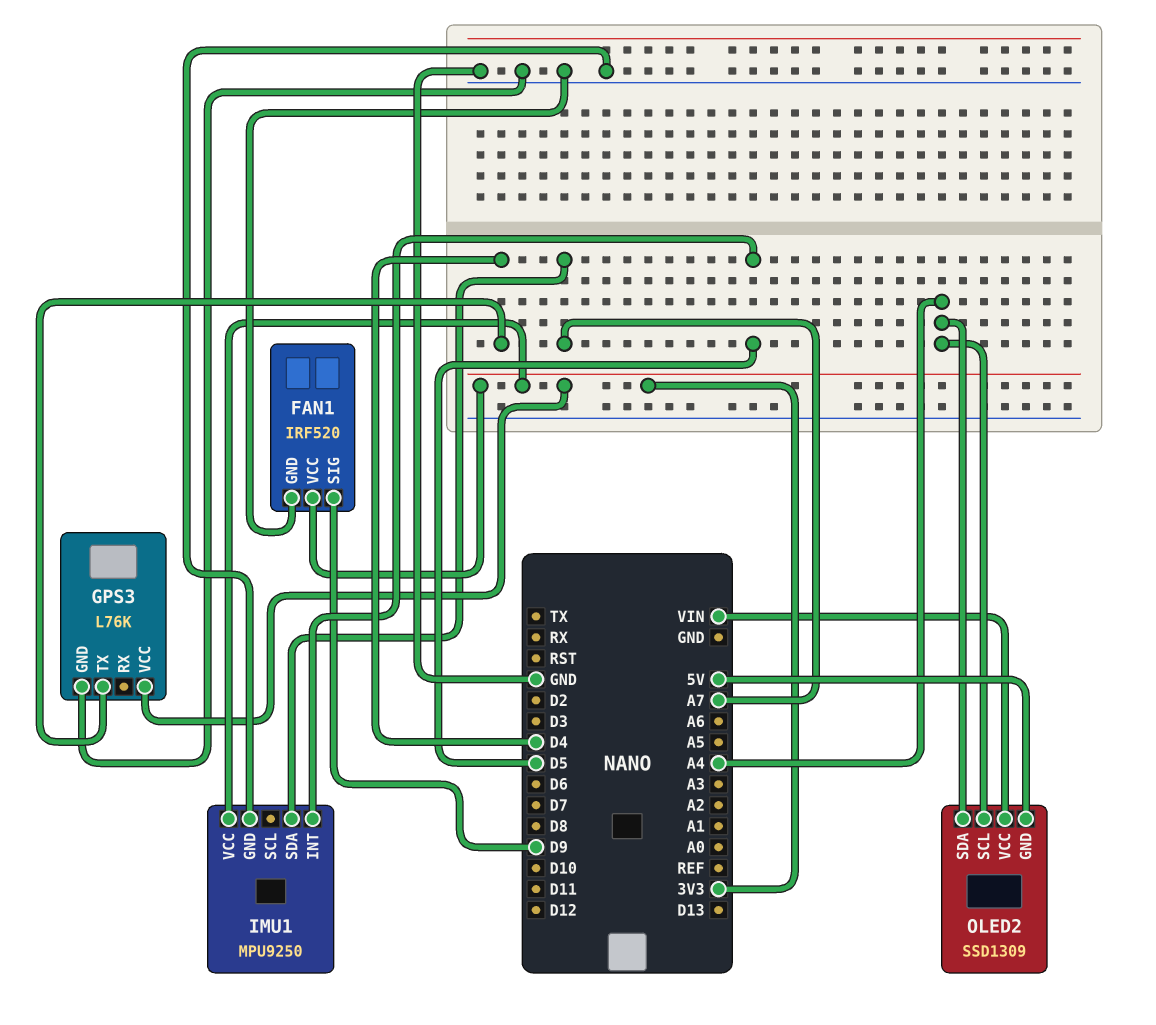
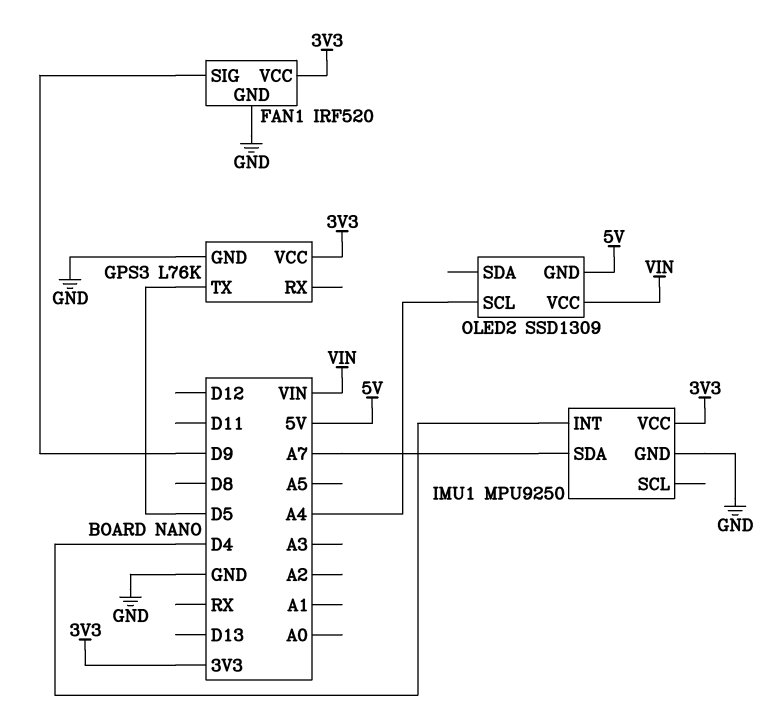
GPS3 pin TX: D4 -> D5
IMU1 pin INT: D5 -> D4
OLED2 pin SDA: A4 -> none

